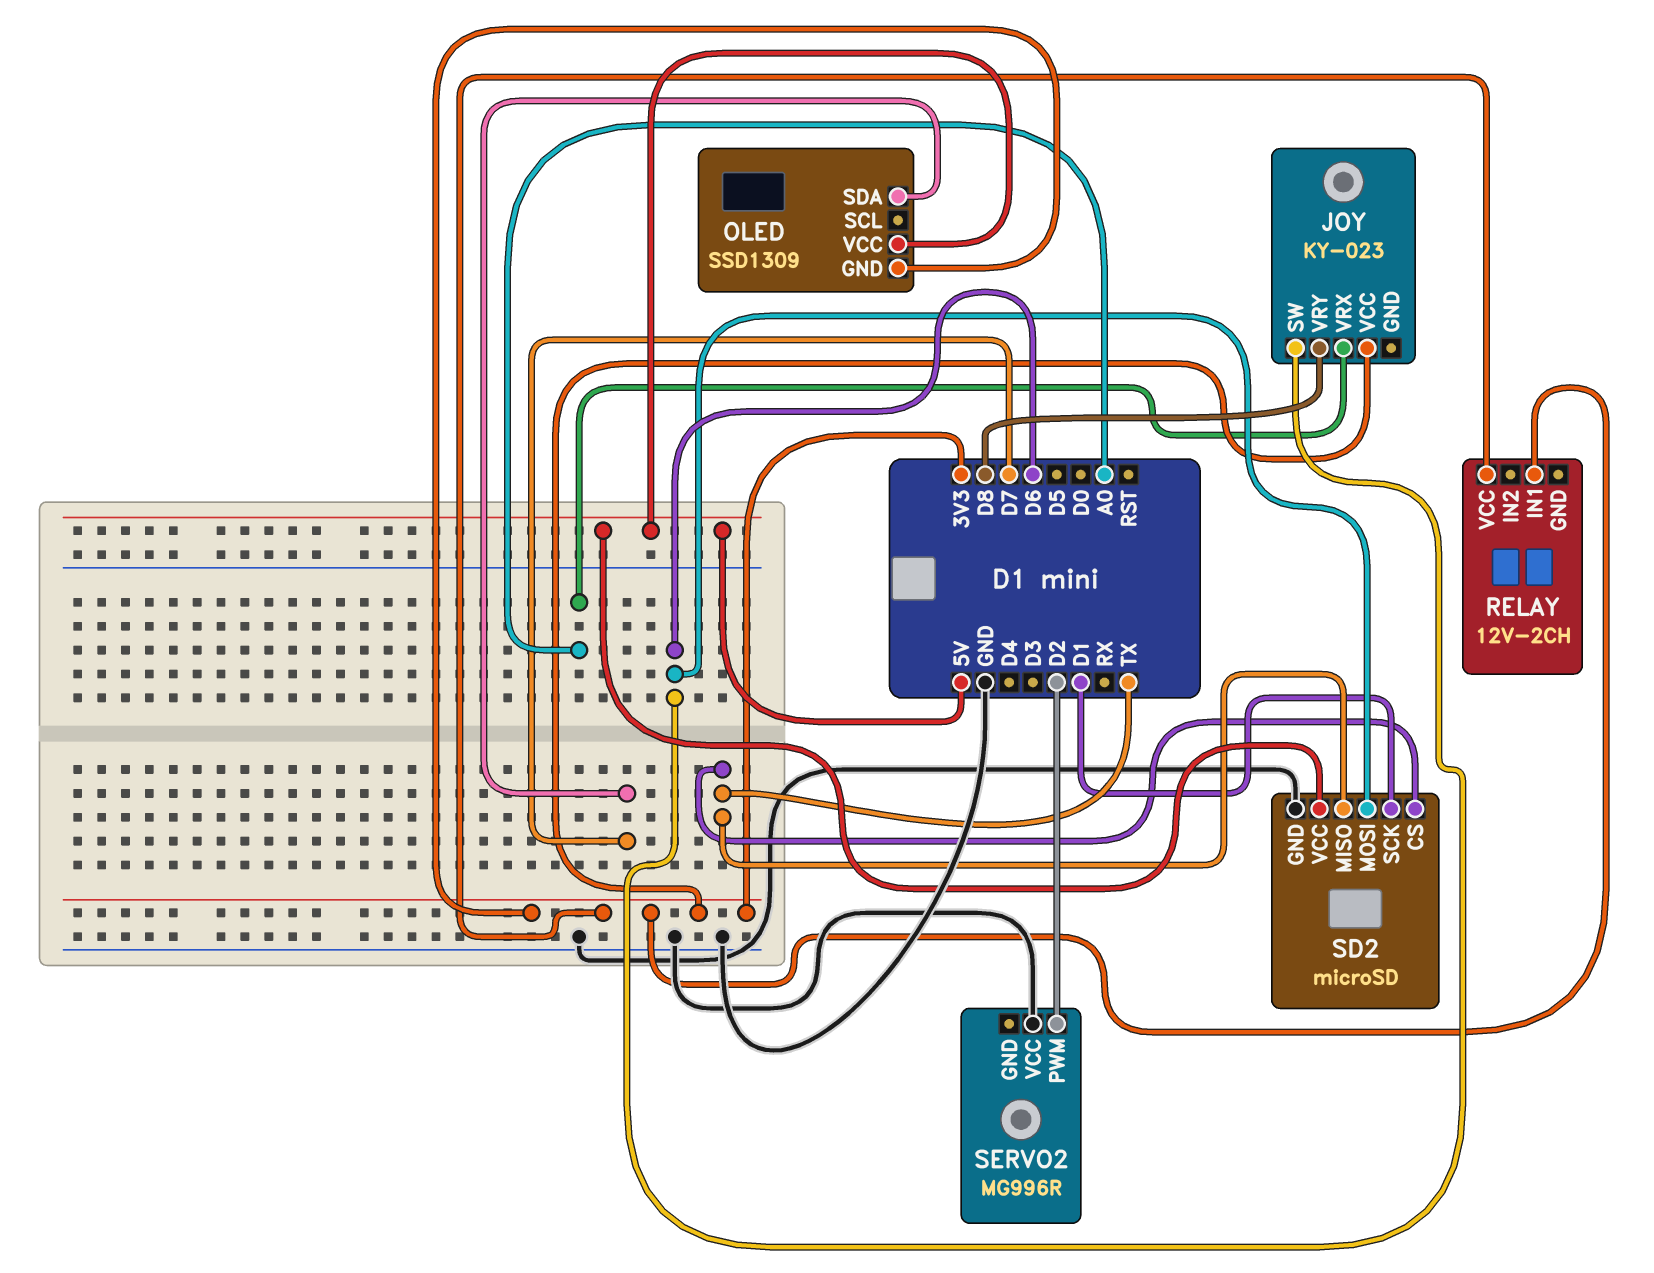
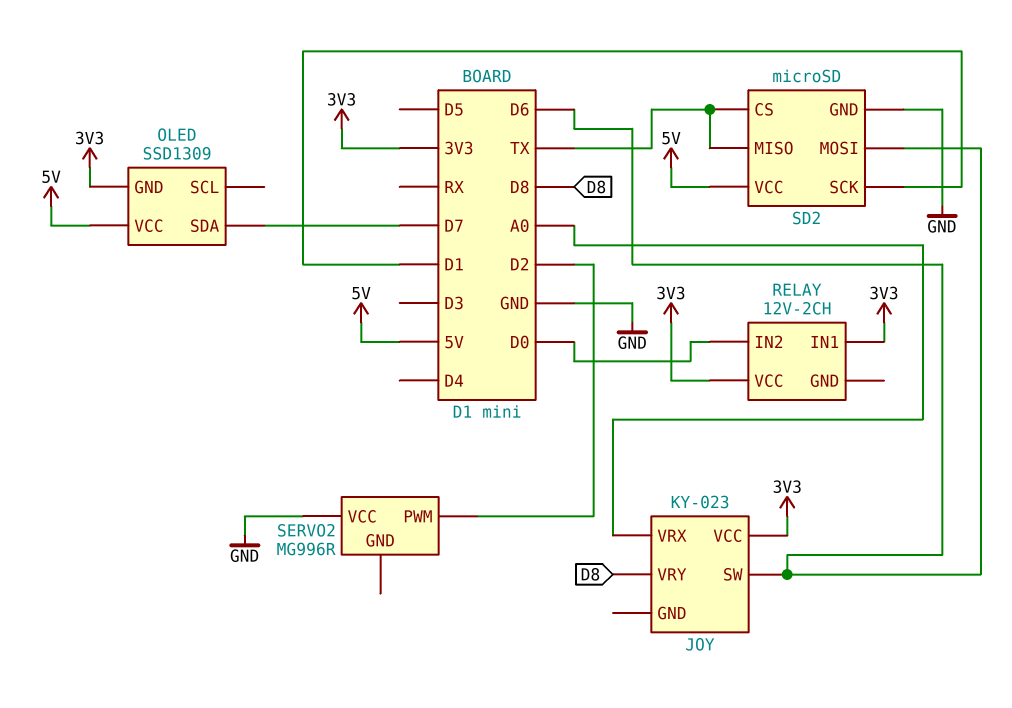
RELAY pin IN2: none -> D0

